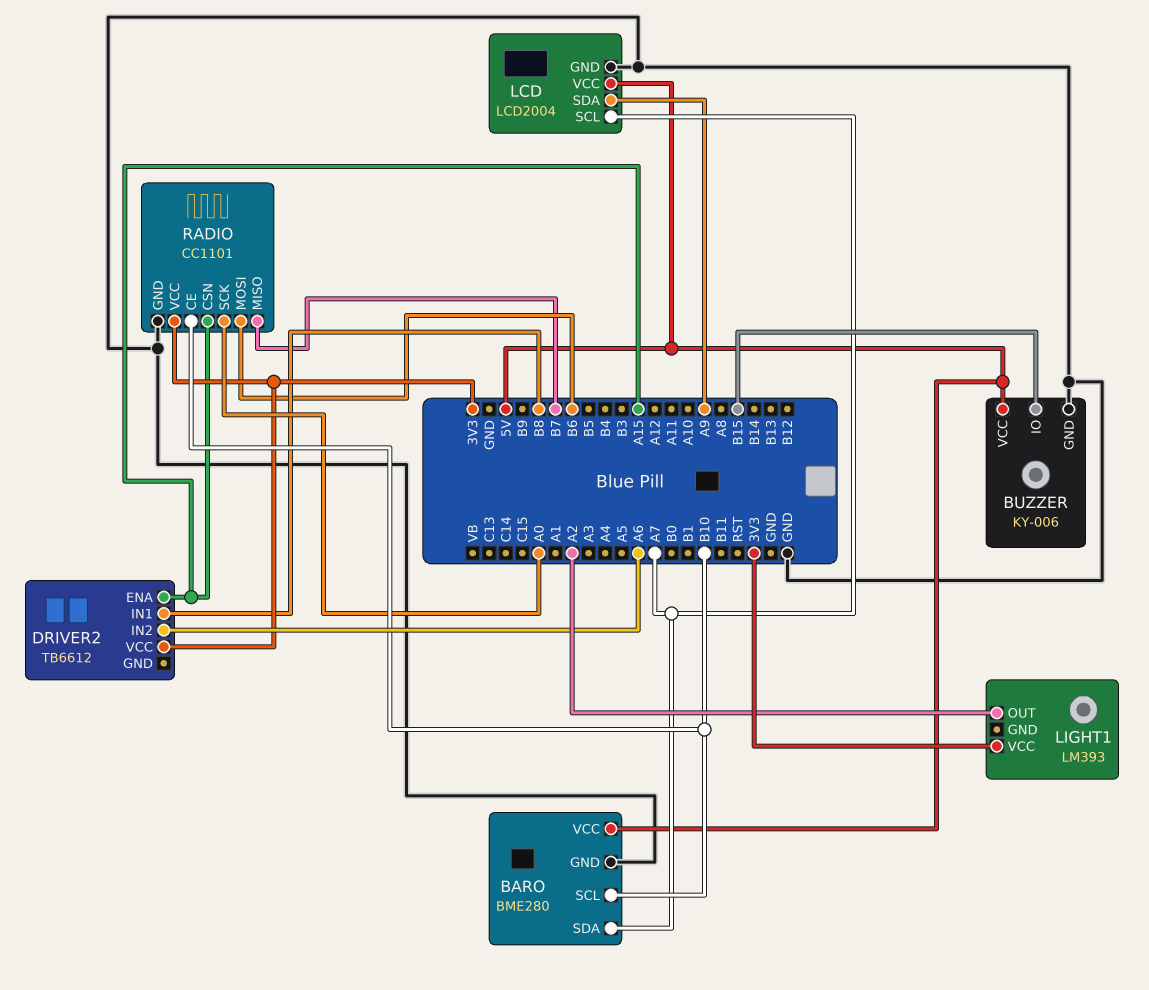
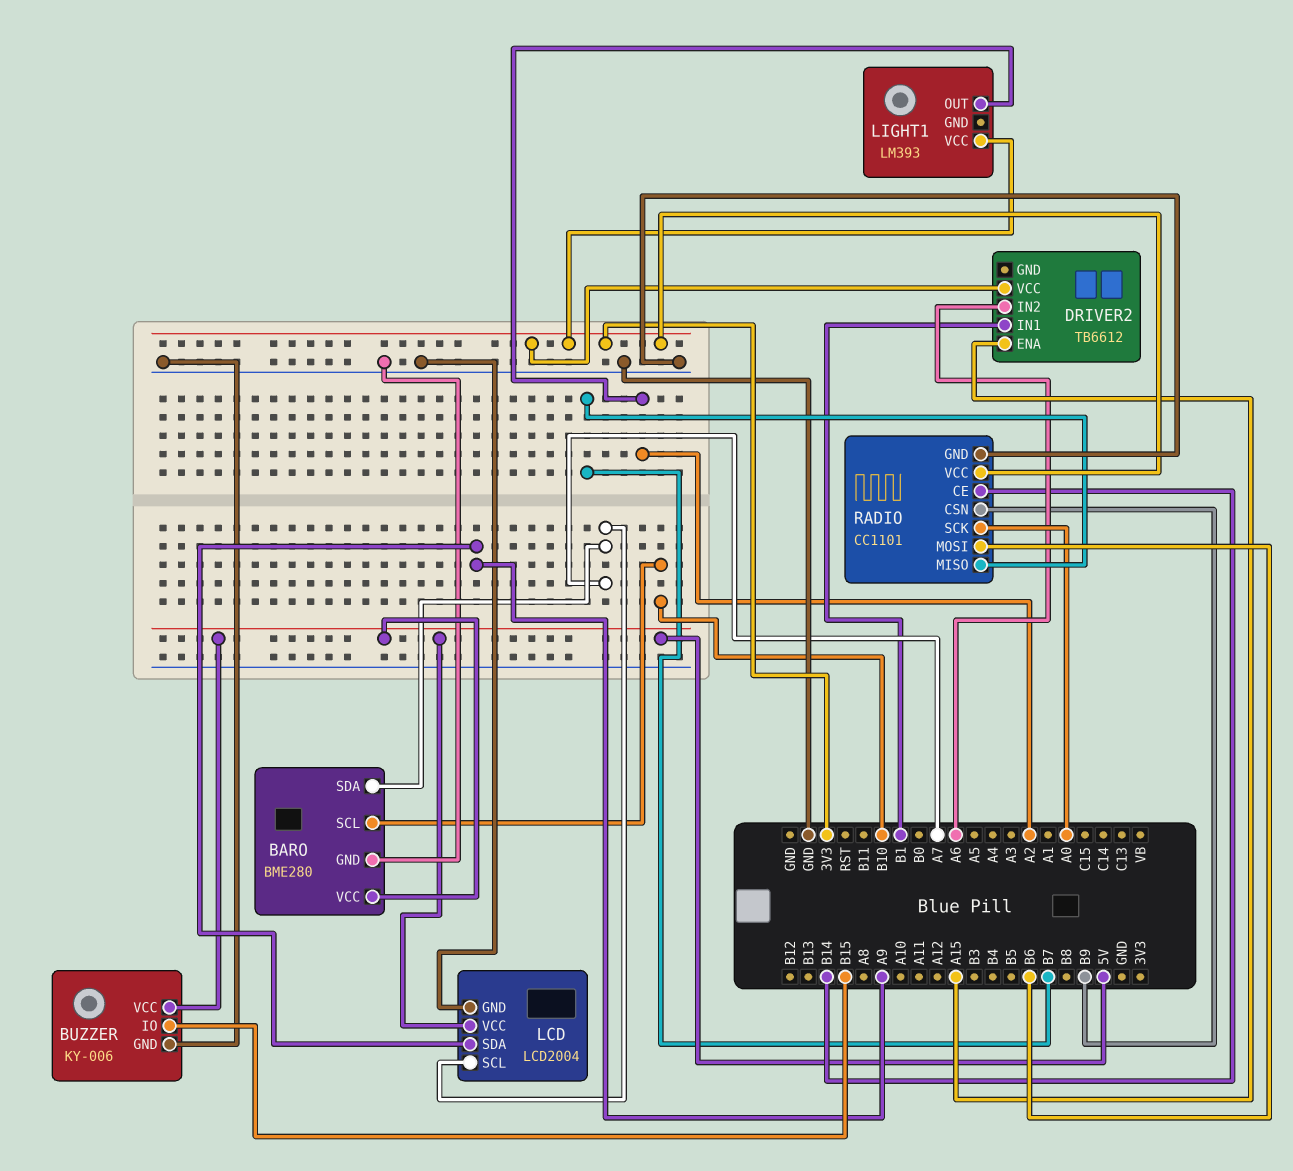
DRIVER2 pin IN1: B8 -> B1
RADIO pin CE: B10 -> B14
RADIO pin CSN: A15 -> B9

